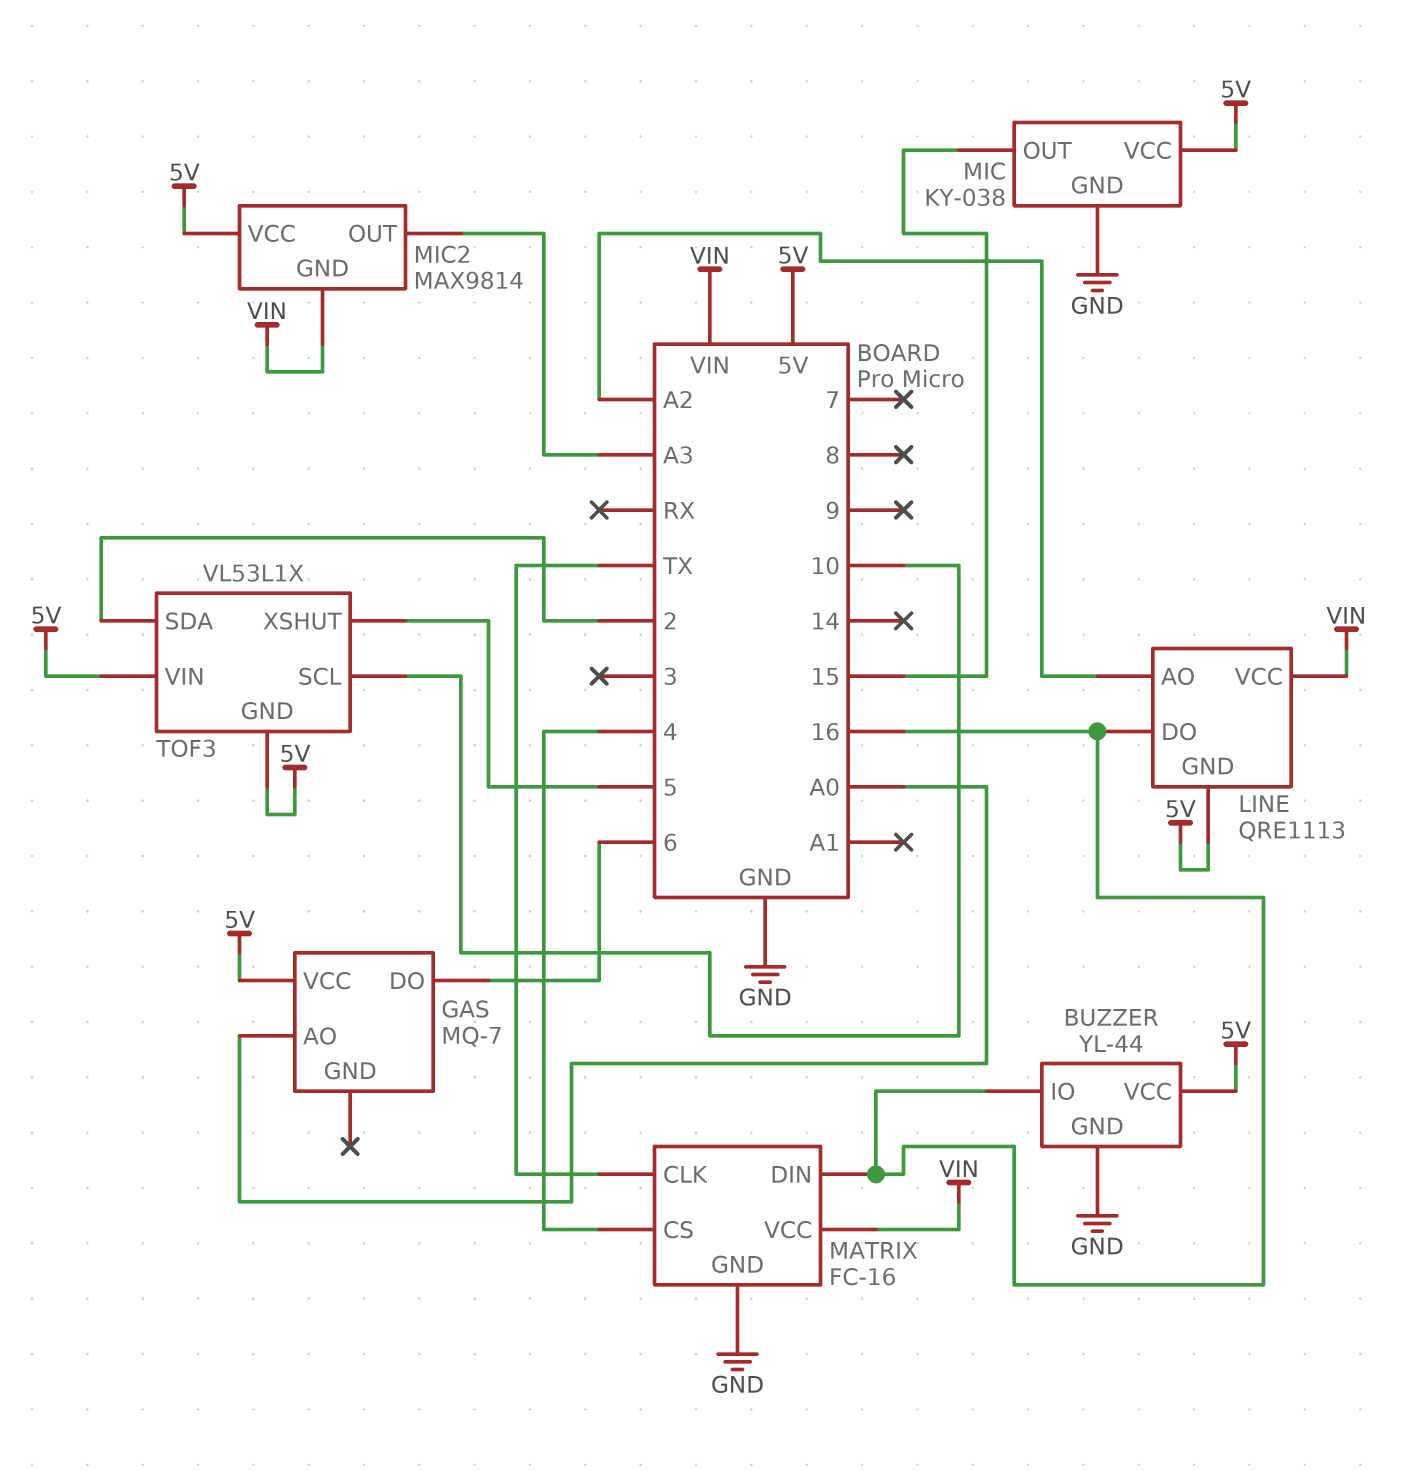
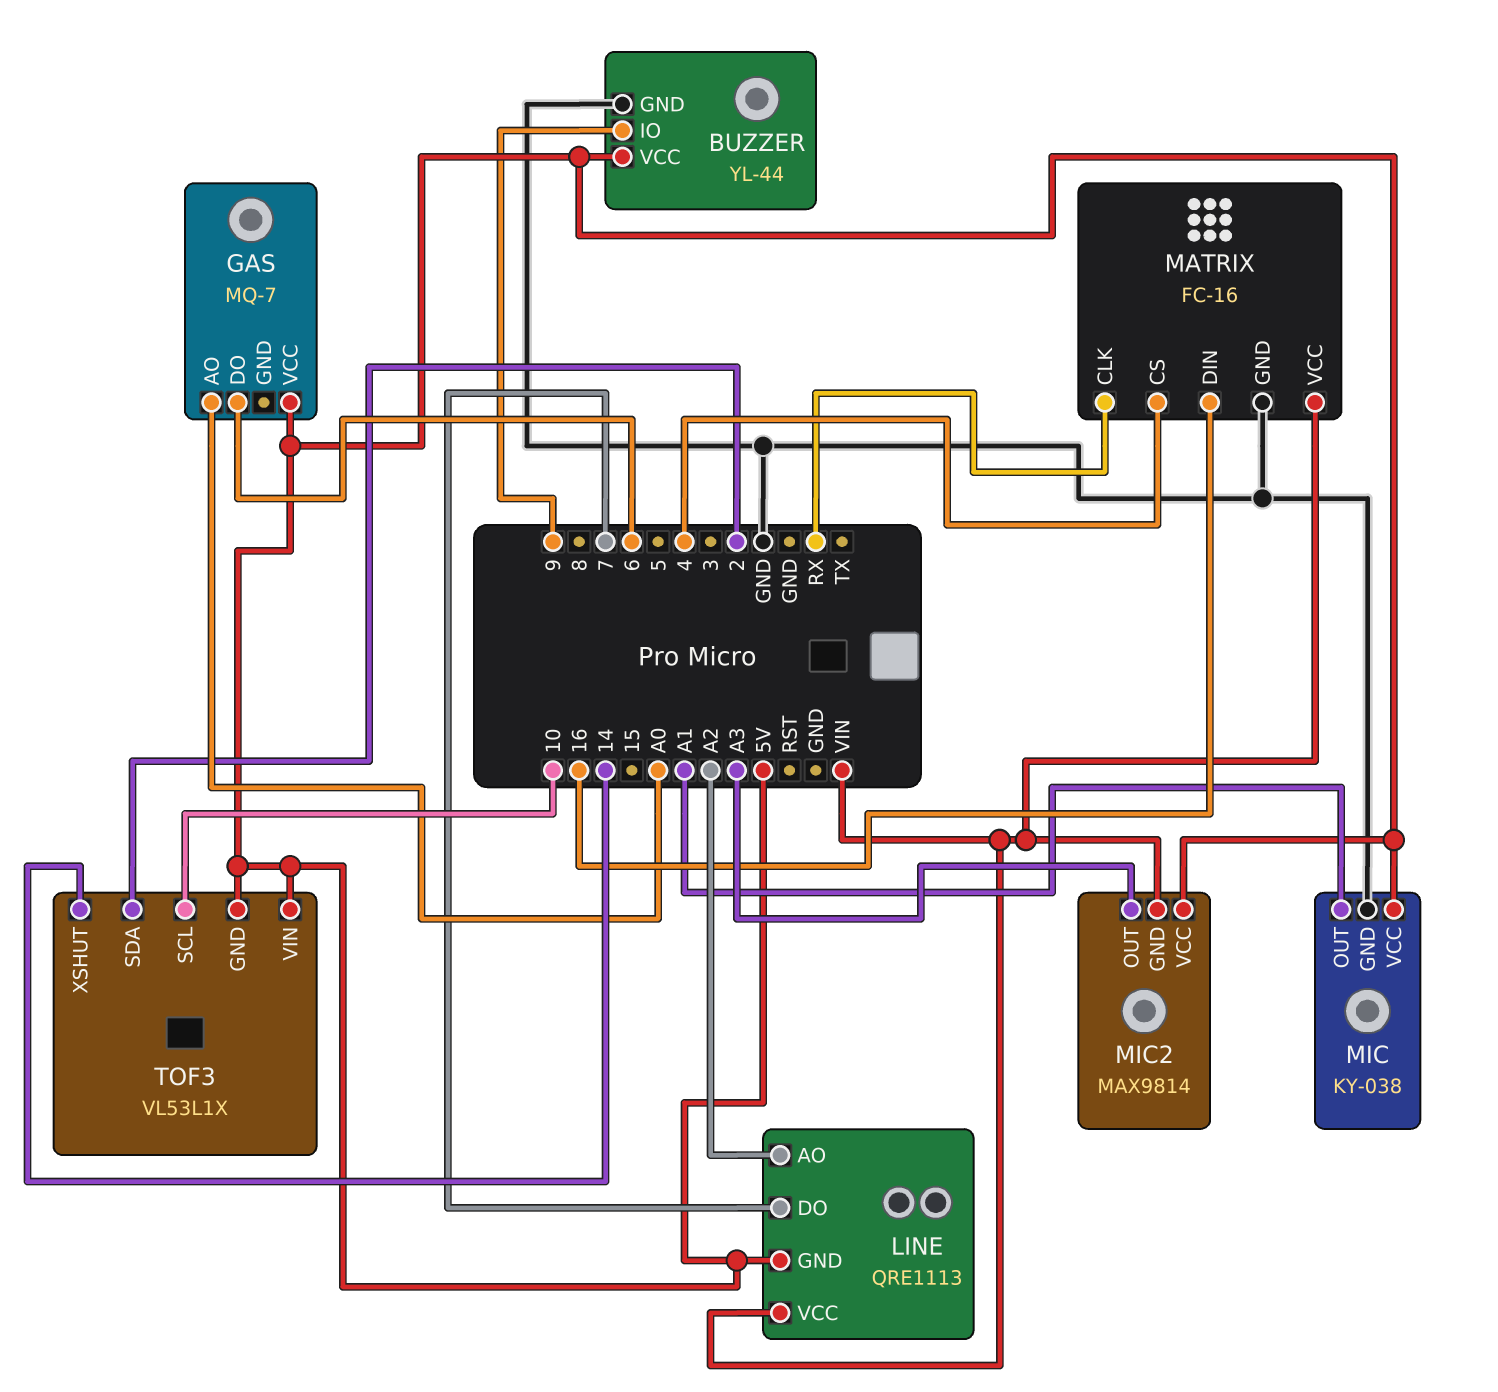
BUZZER pin IO: 16 -> 9
LINE pin DO: 16 -> 7
MATRIX pin CLK: TX -> RX
MIC pin OUT: 15 -> A1
TOF3 pin XSHUT: 5 -> 14

